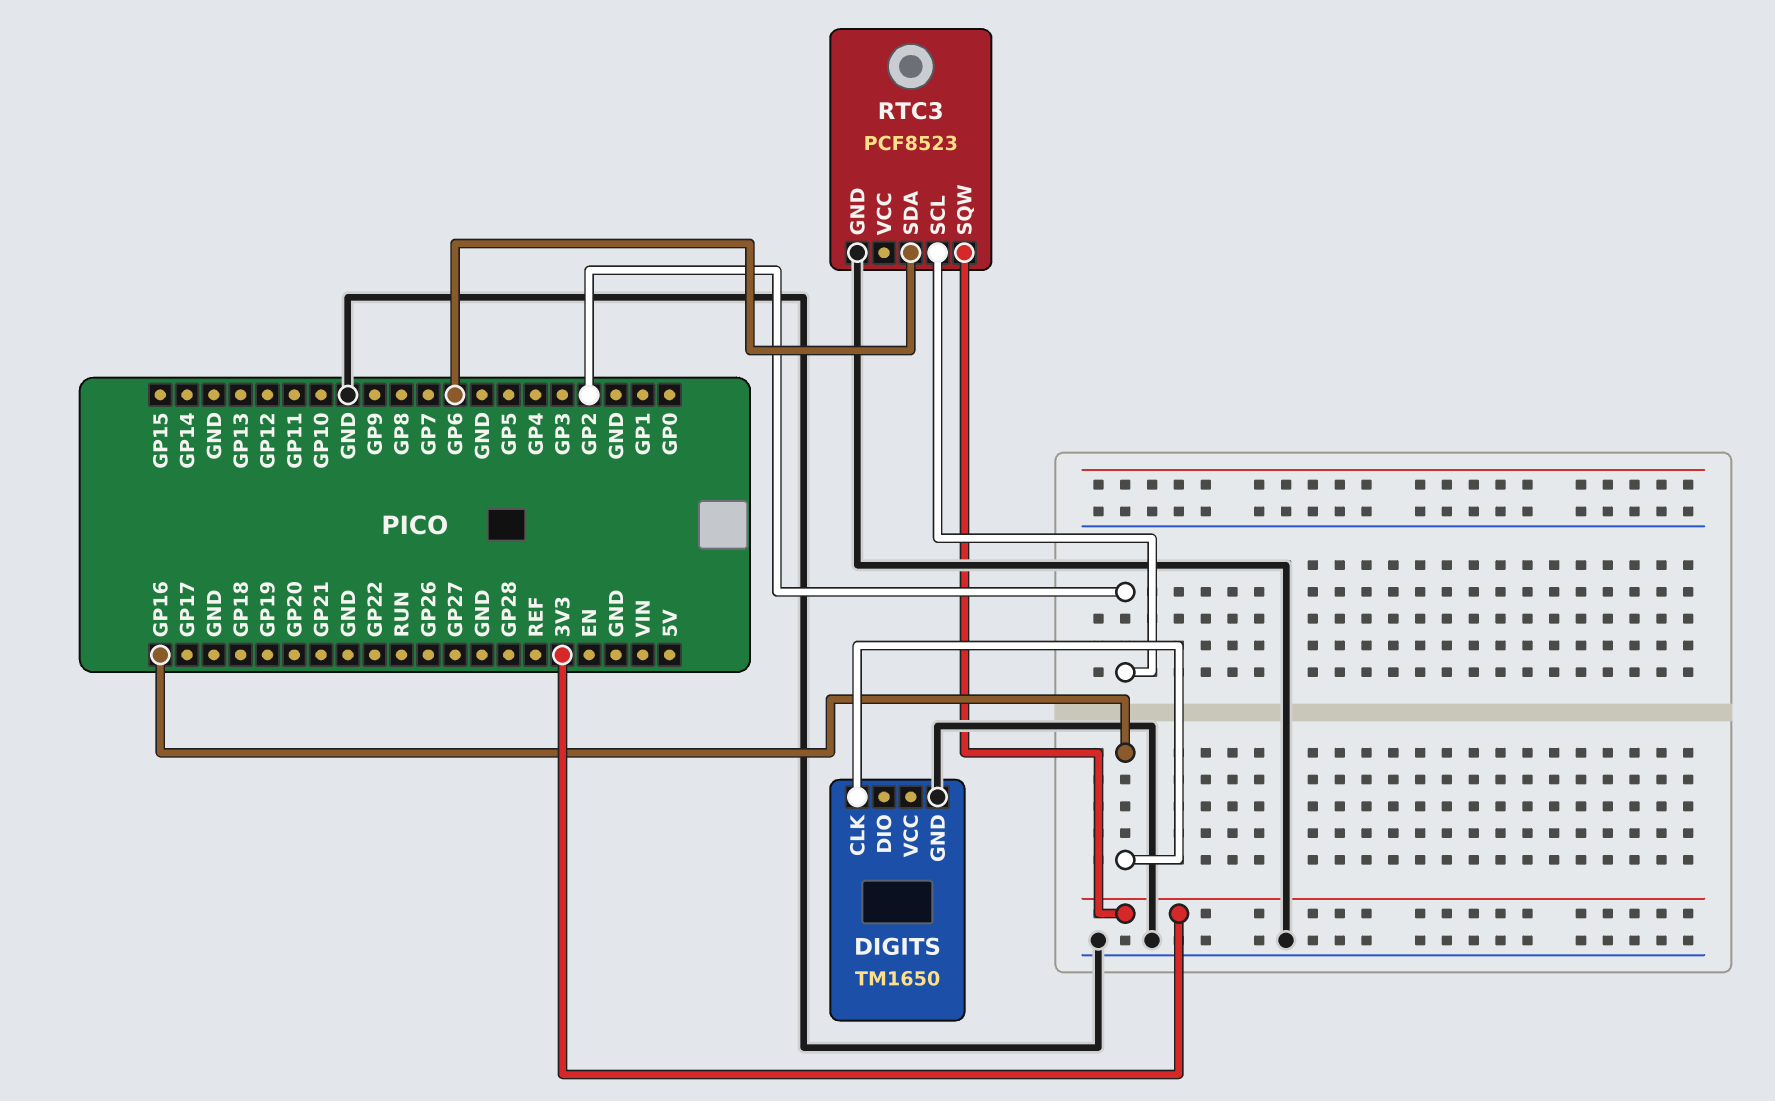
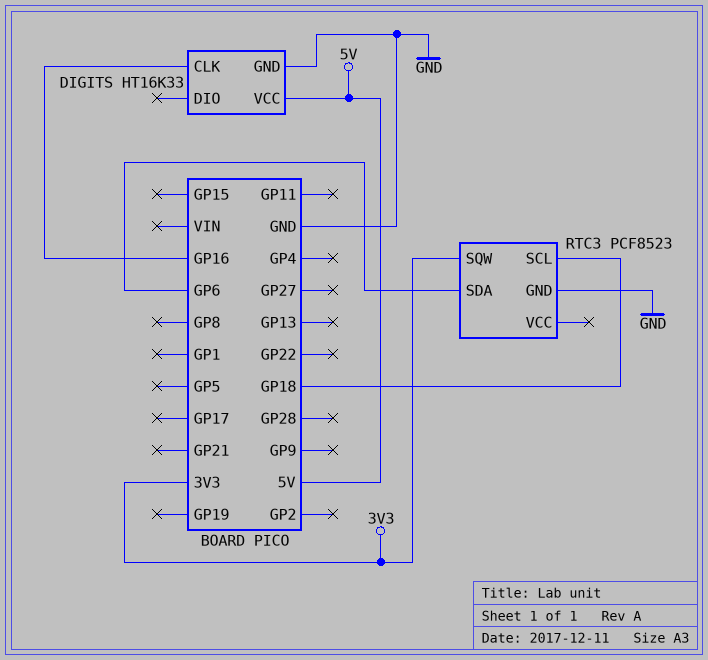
DIGITS: TM1650 -> HT16K33
DIGITS pin VCC: none -> 5V
RTC3 pin SCL: GP2 -> GP18

